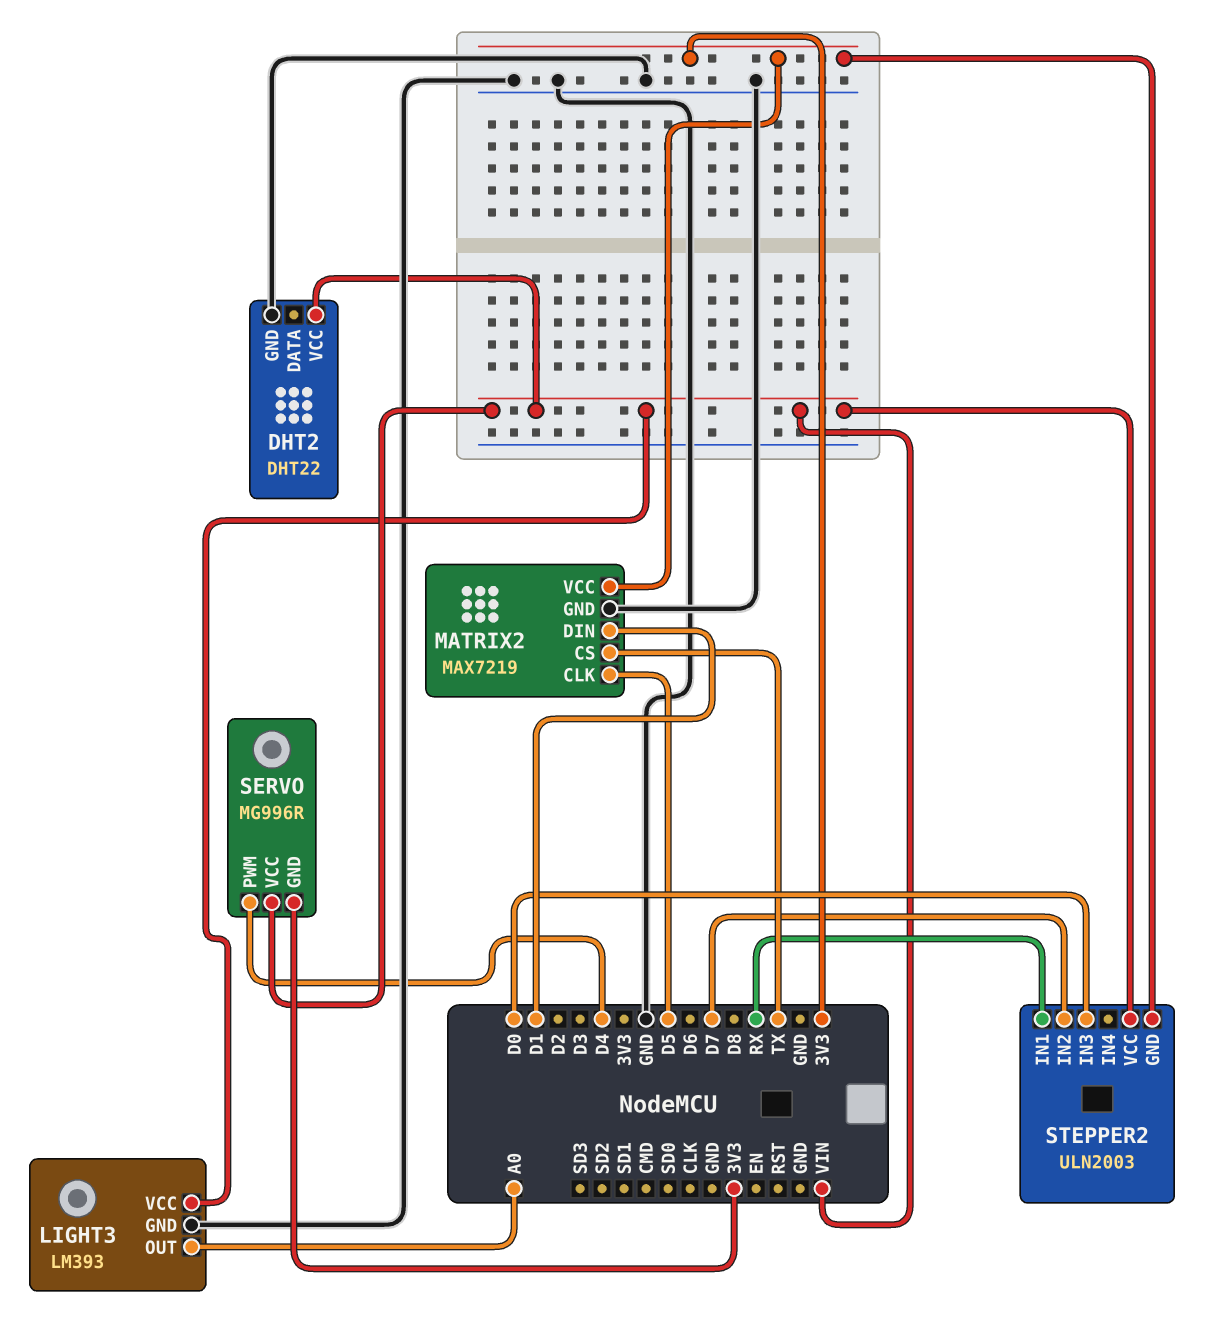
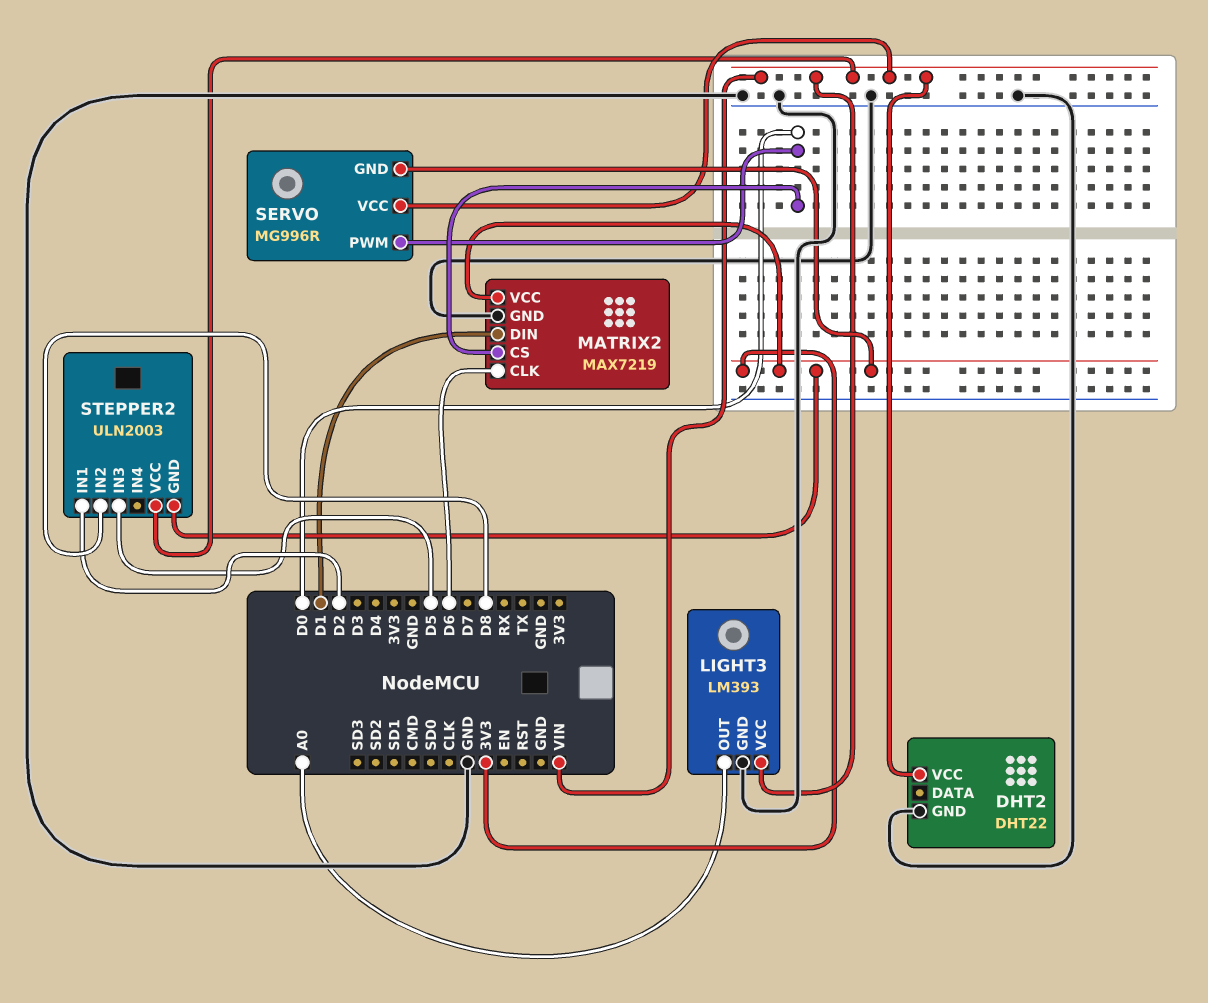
MATRIX2 pin CLK: D5 -> D6
MATRIX2 pin CS: TX -> D0
SERVO pin PWM: D4 -> D0
STEPPER2 pin IN1: RX -> D2
STEPPER2 pin IN2: D7 -> D8
STEPPER2 pin IN3: D0 -> D5

